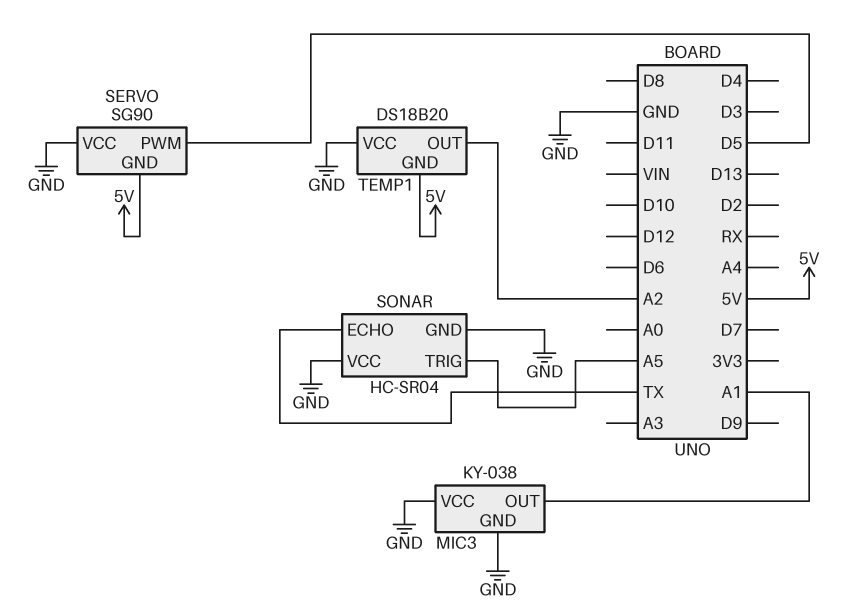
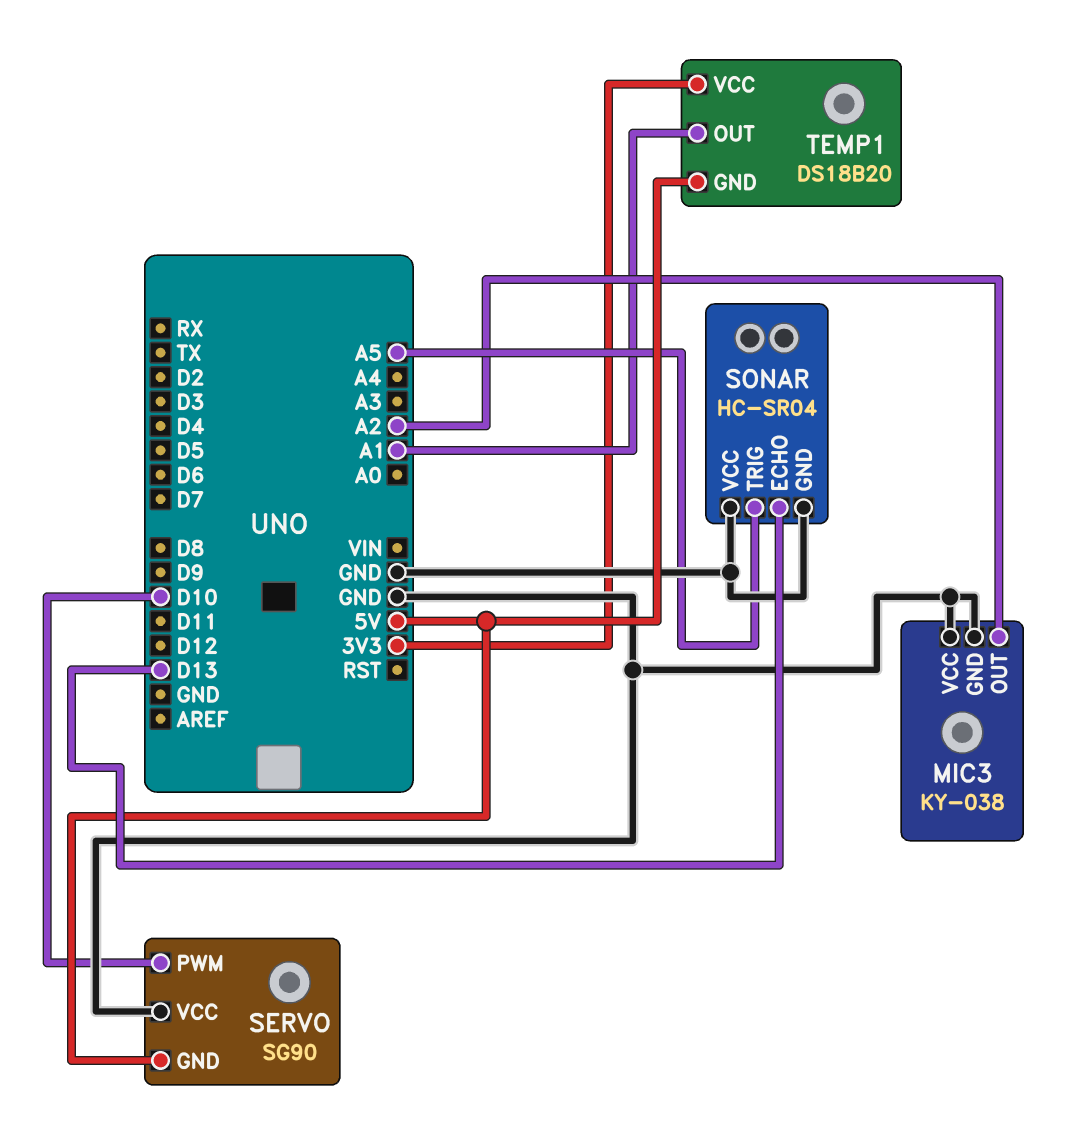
MIC3 pin OUT: A1 -> A2
SERVO pin PWM: D5 -> D10
SONAR pin ECHO: TX -> D13
TEMP1 pin OUT: A2 -> A1
TEMP1 pin VCC: GND -> 3V3

